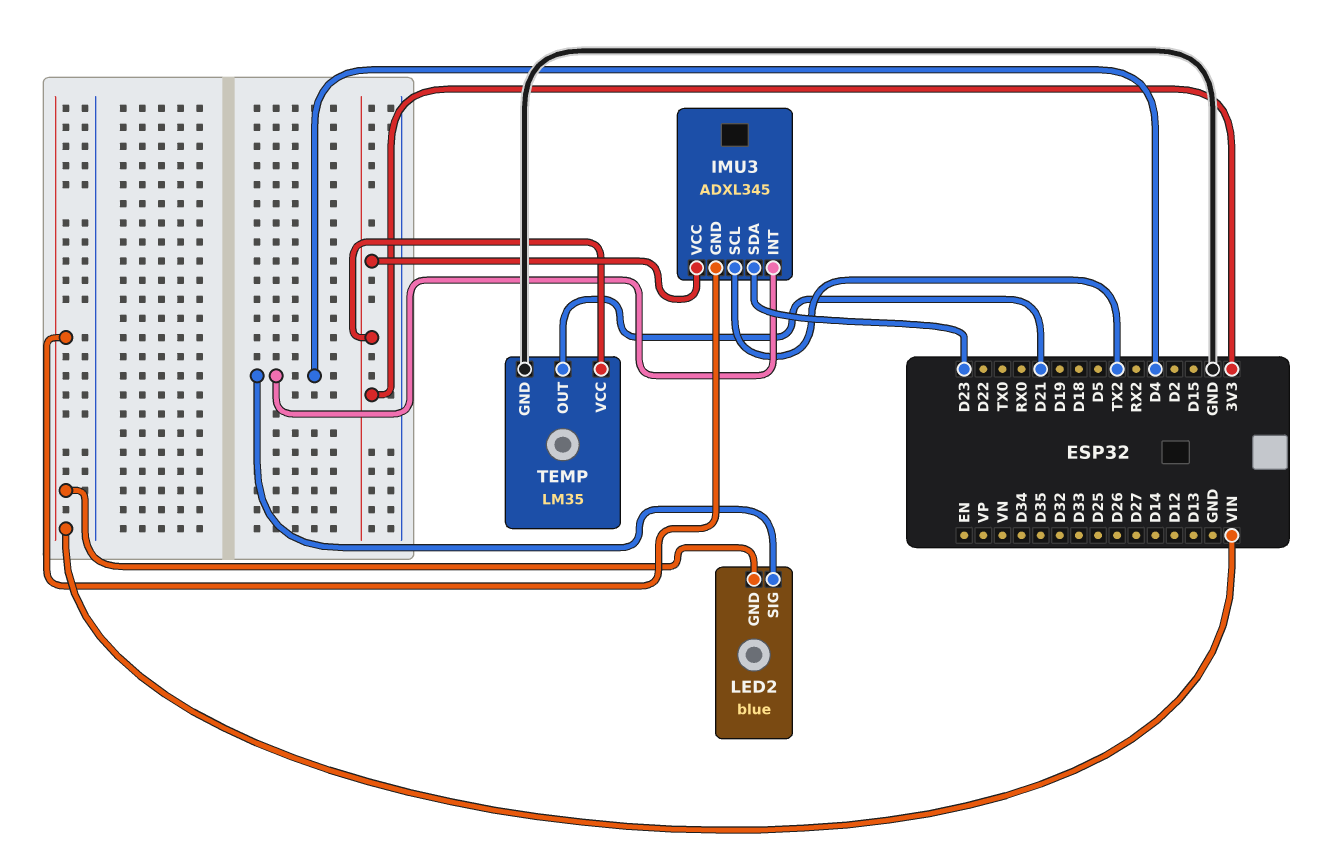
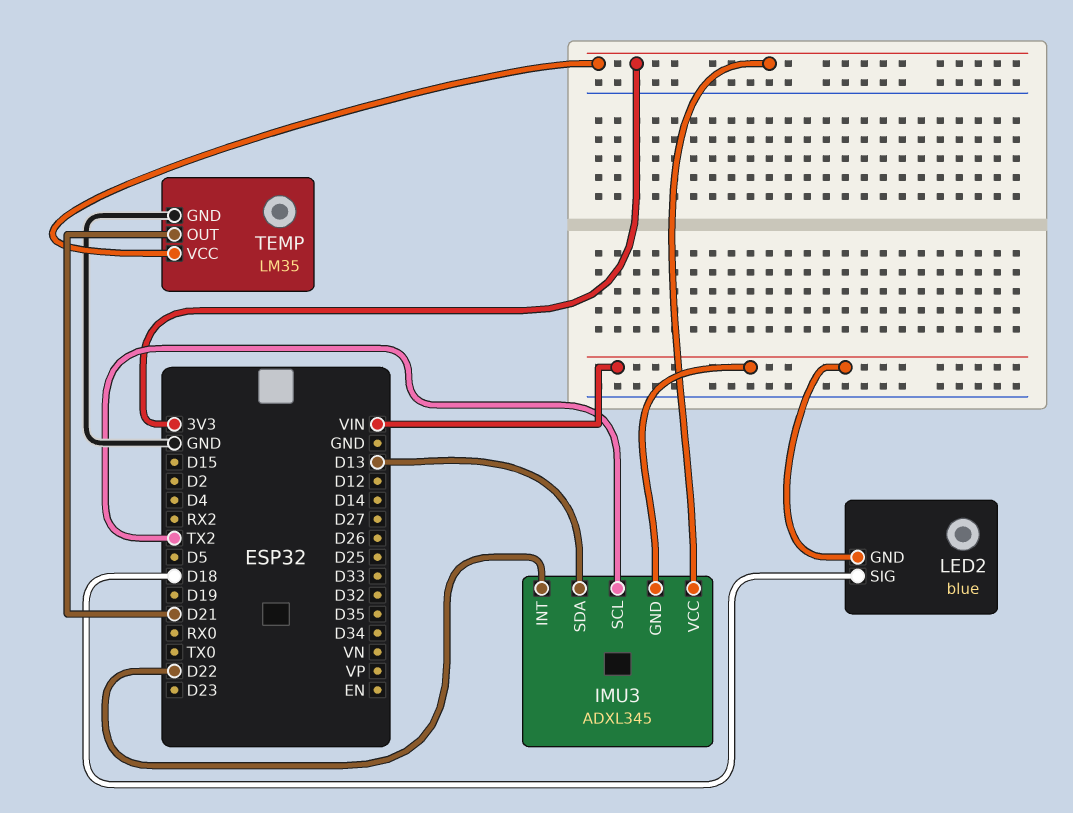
IMU3 pin INT: D4 -> D22
IMU3 pin SDA: D23 -> D13
LED2 pin SIG: D4 -> D18

